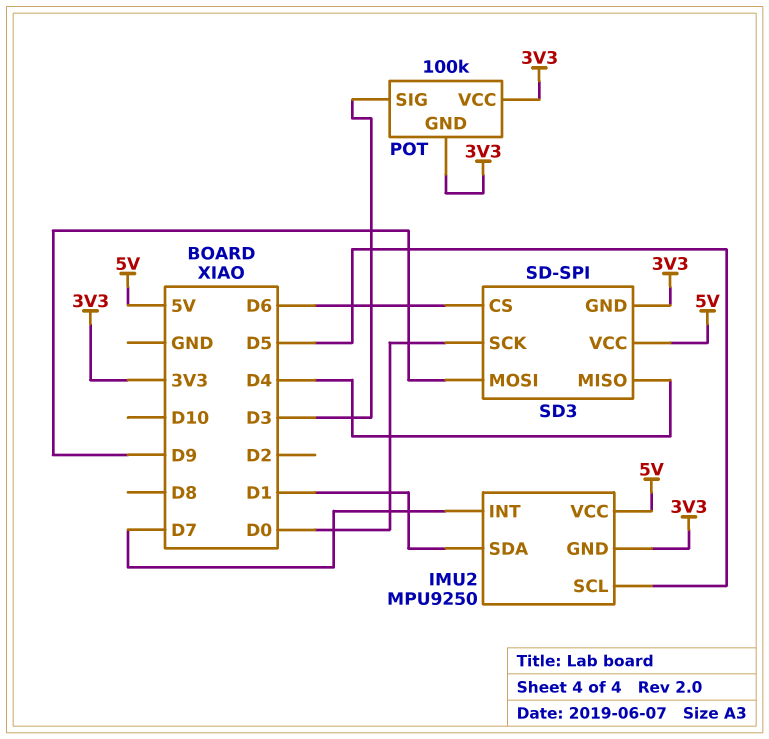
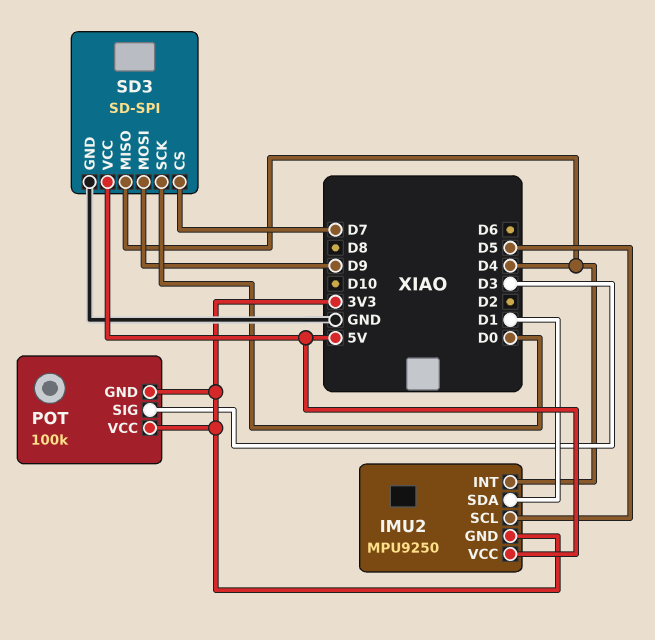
IMU2 pin INT: D7 -> D4
SD3 pin CS: D6 -> D7
SD3 pin GND: 3V3 -> GND

